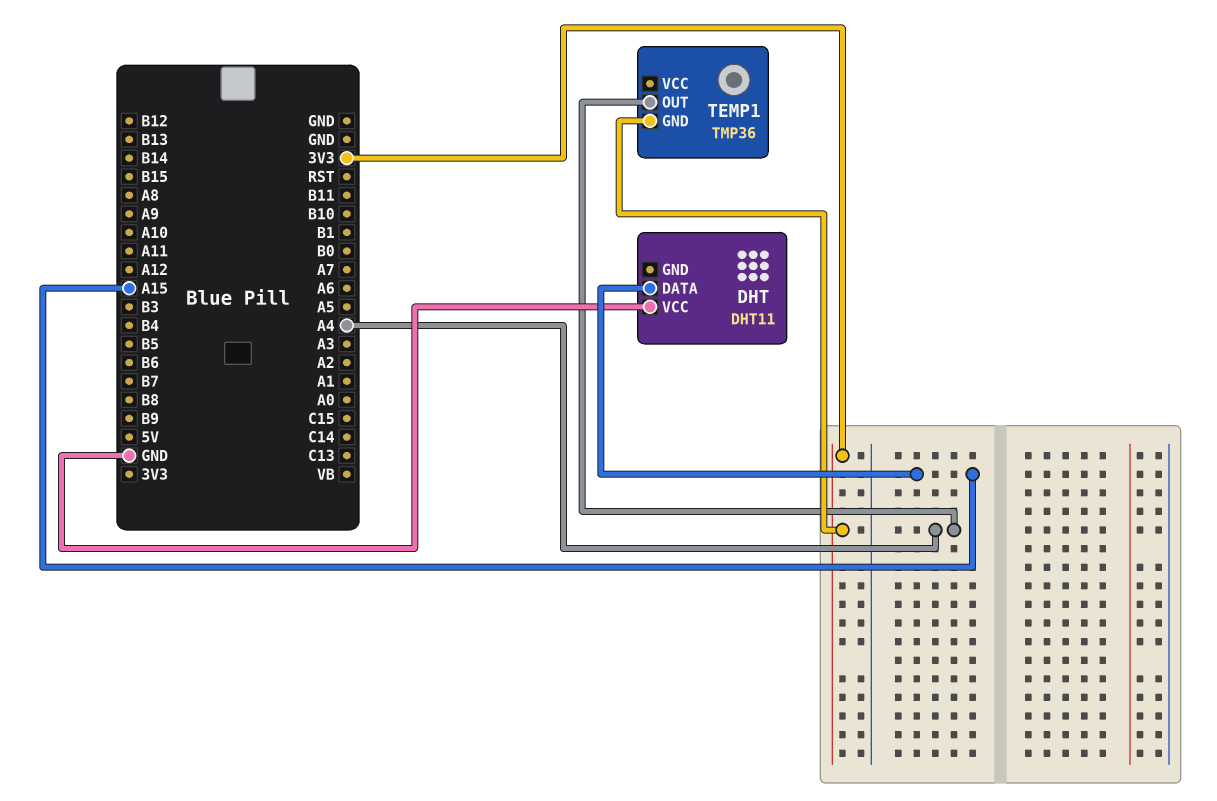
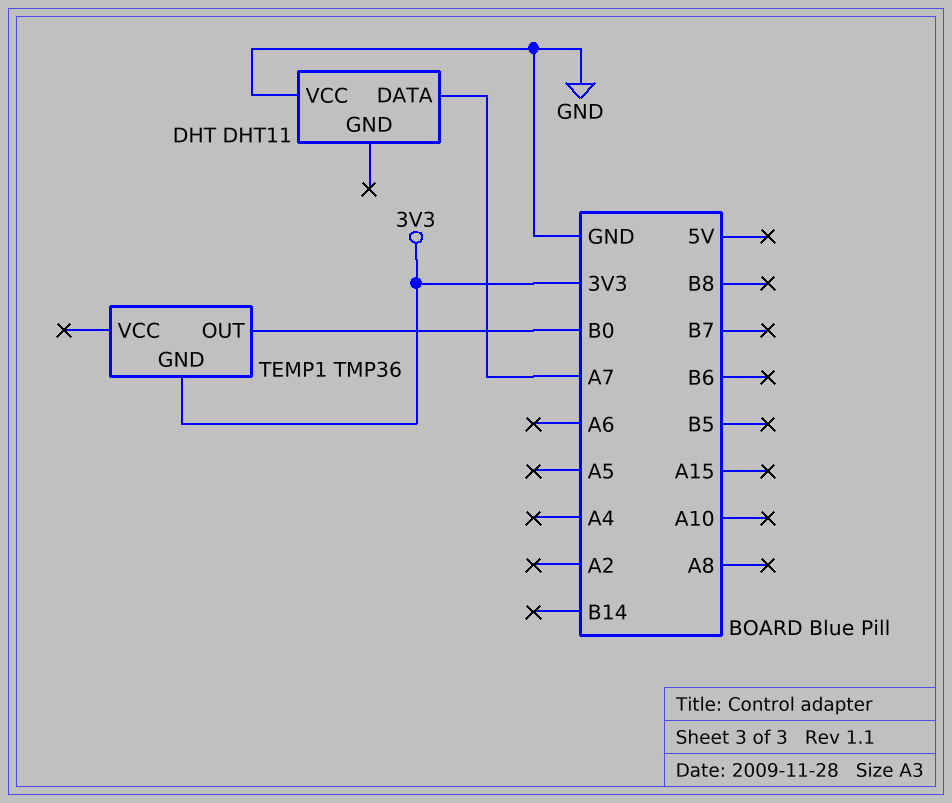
DHT pin DATA: A15 -> A7
TEMP1 pin OUT: A4 -> B0

